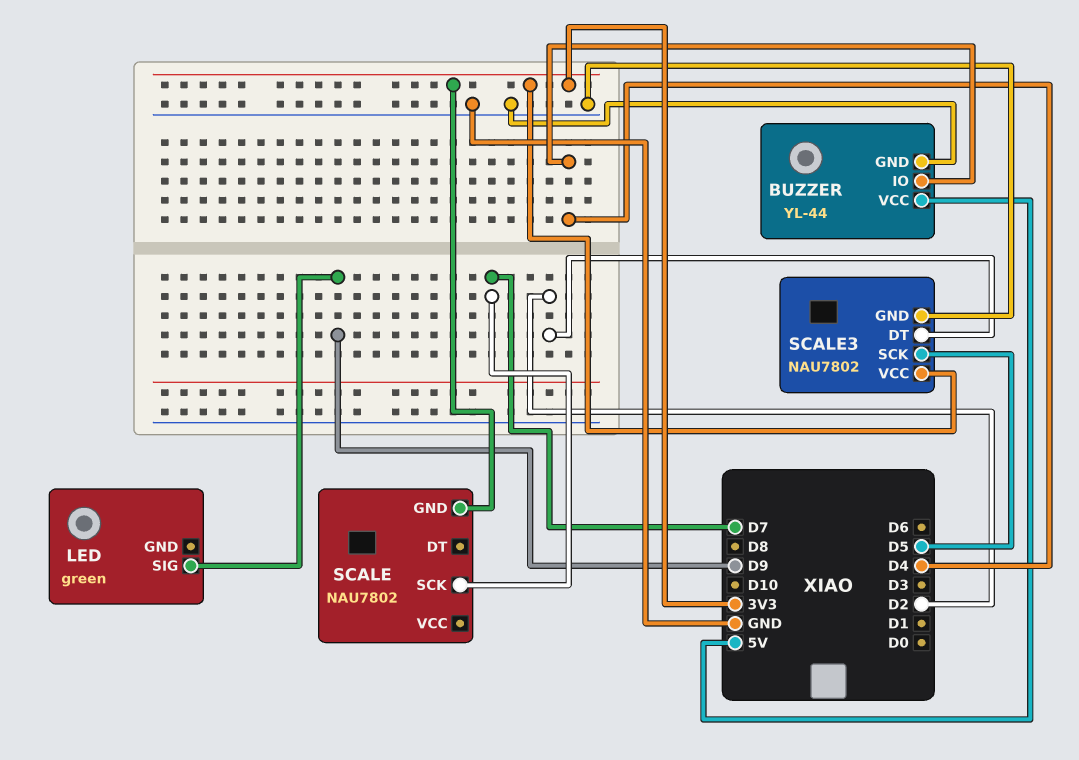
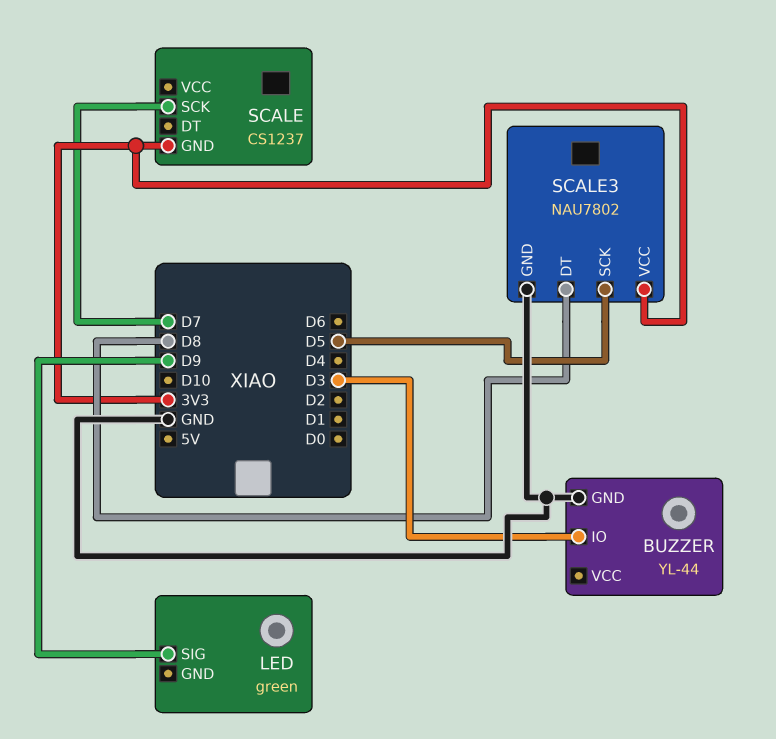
BUZZER pin IO: D4 -> D3
BUZZER pin VCC: 5V -> none
SCALE: NAU7802 -> CS1237
SCALE3 pin DT: D2 -> D8

